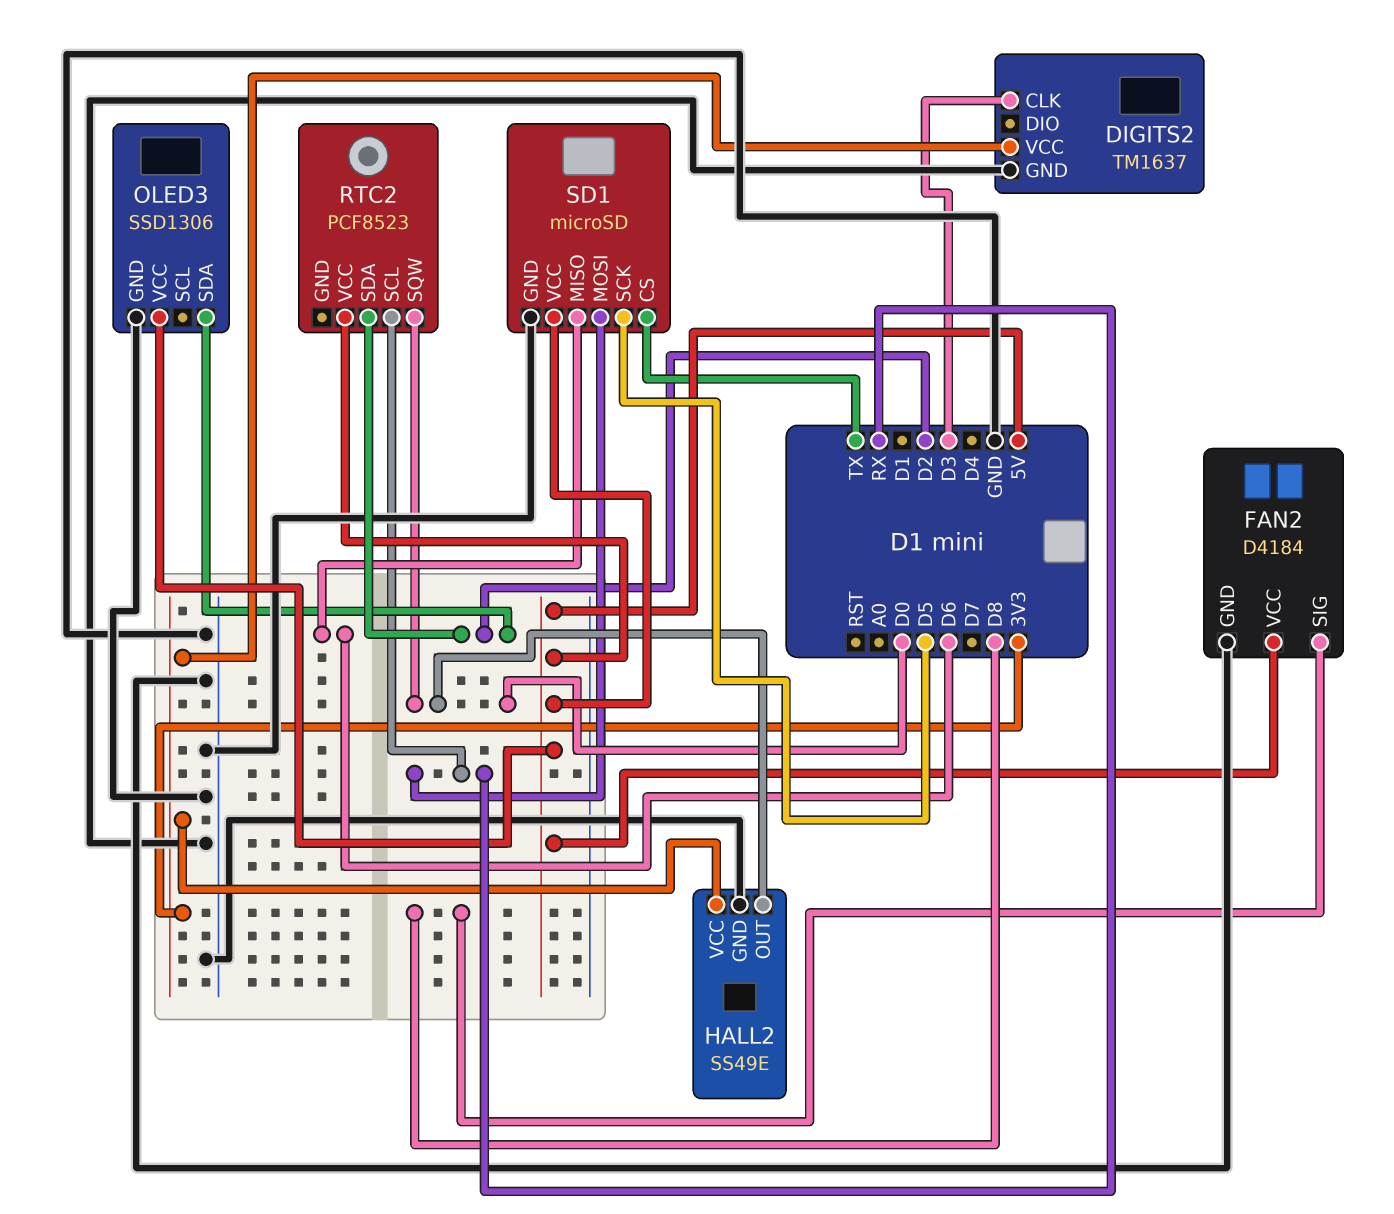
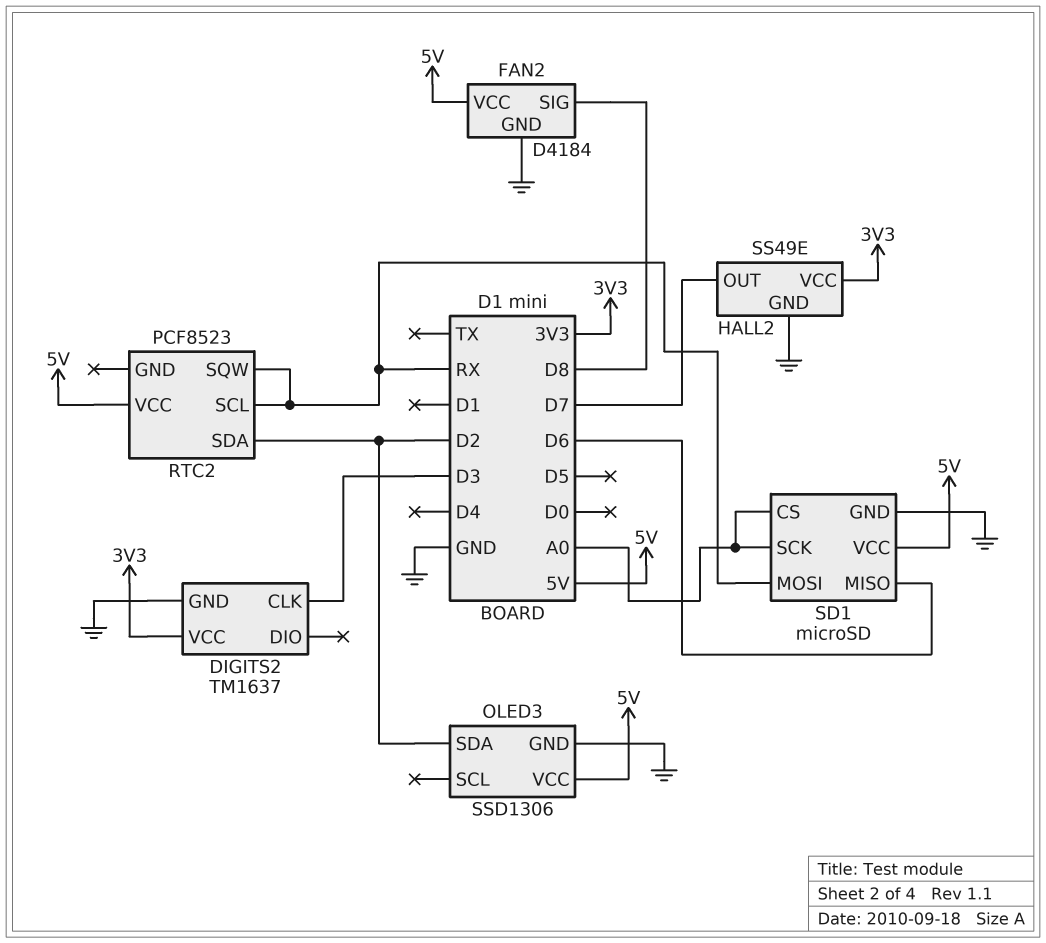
HALL2 pin OUT: D0 -> D7
RTC2 pin SQW: D0 -> RX
SD1 pin CS: TX -> A0
SD1 pin SCK: D5 -> A0

